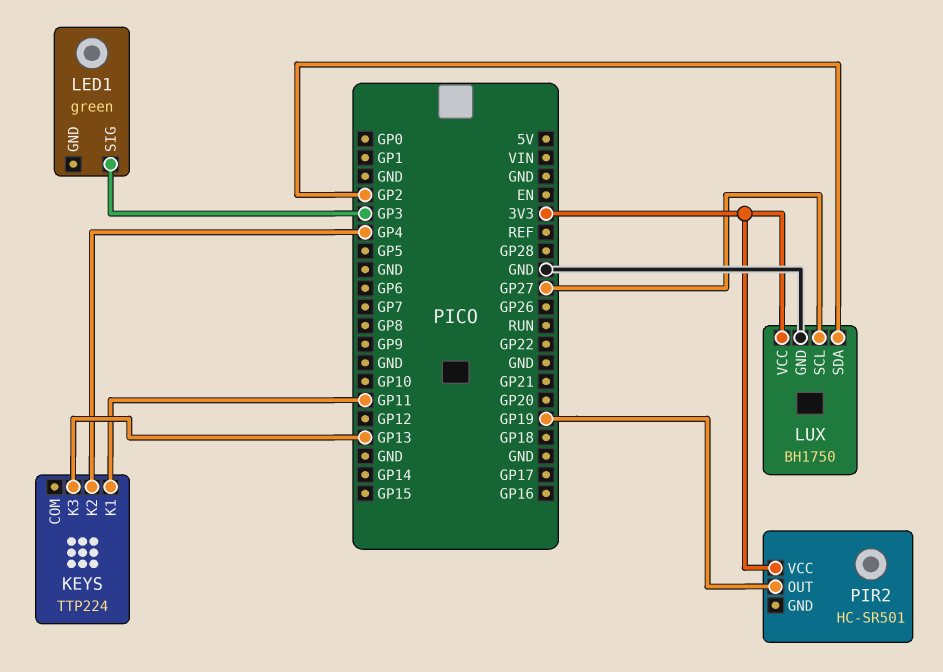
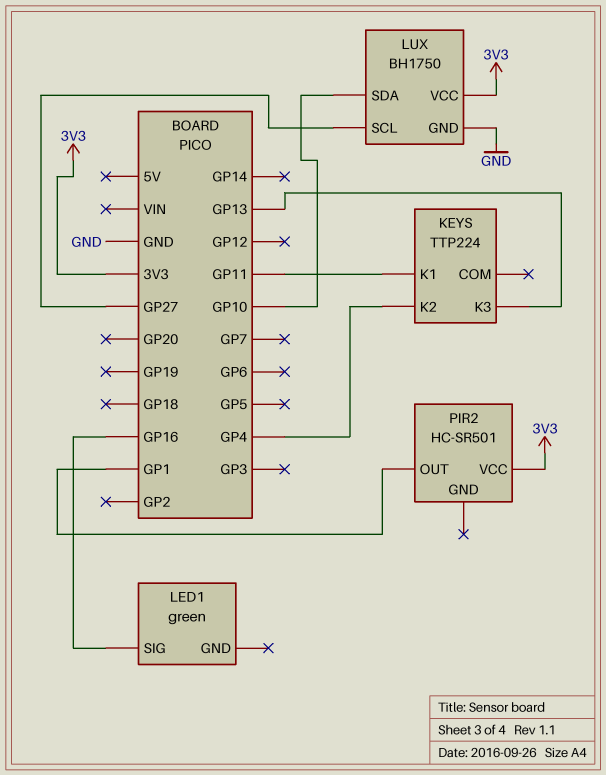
LED1 pin SIG: GP3 -> GP16
LUX pin SDA: GP2 -> GP10
PIR2 pin OUT: GP19 -> GP1

